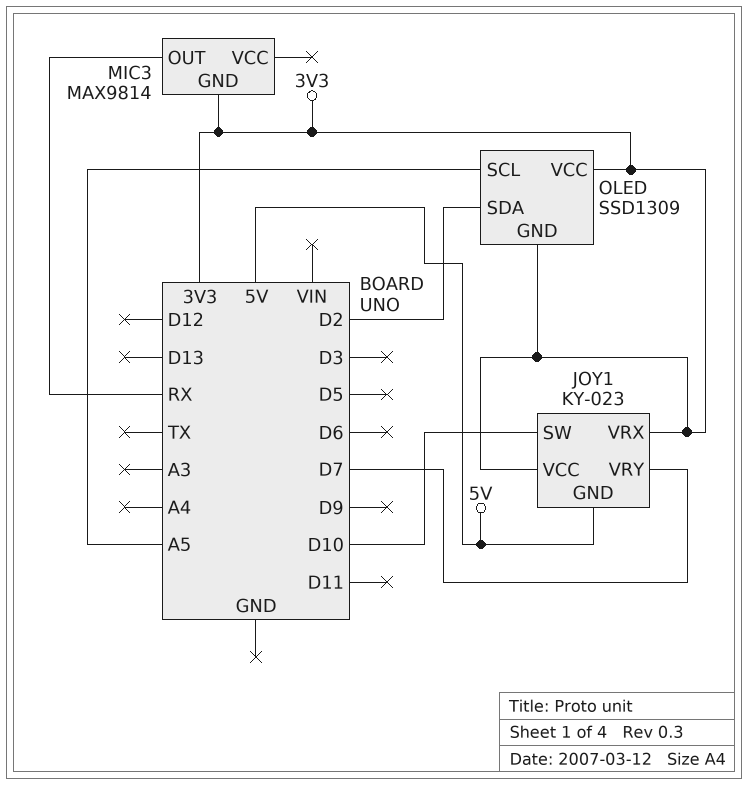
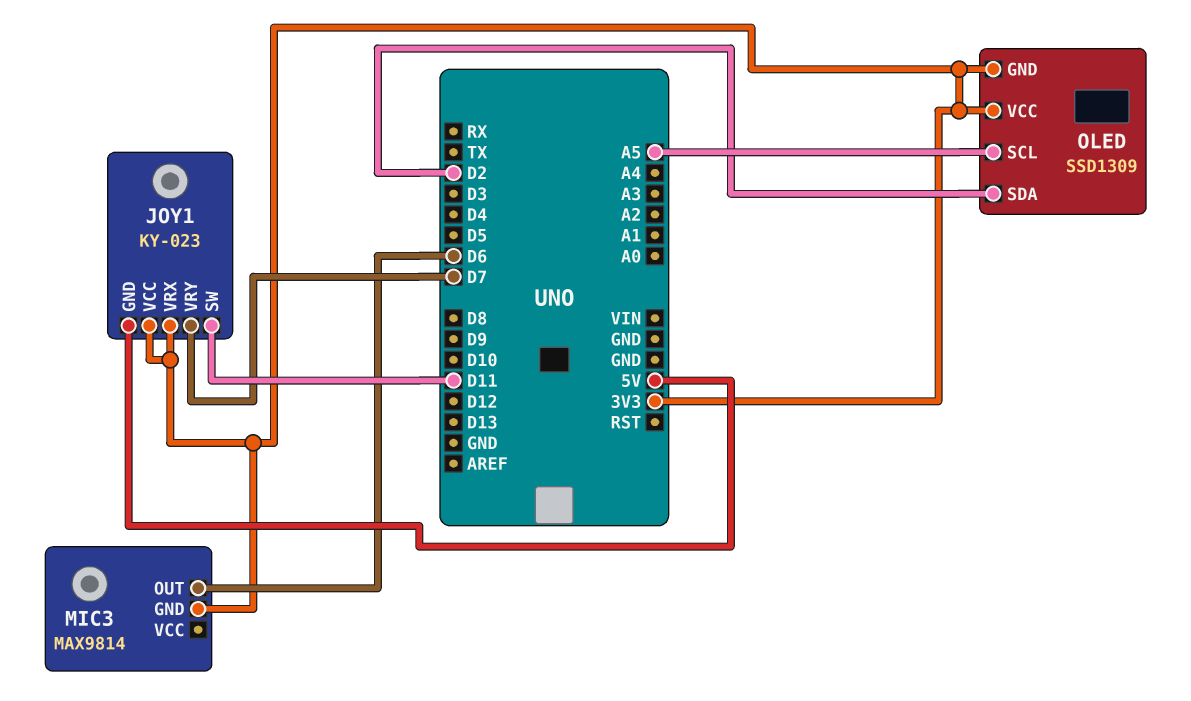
JOY1 pin SW: D10 -> D11
MIC3 pin OUT: RX -> D6

